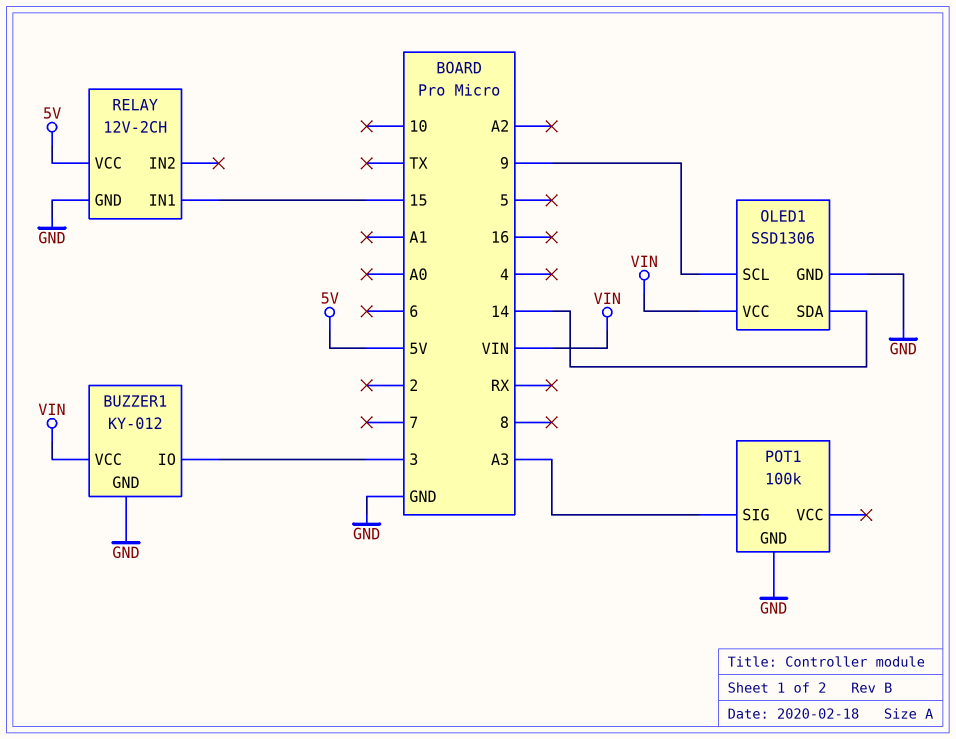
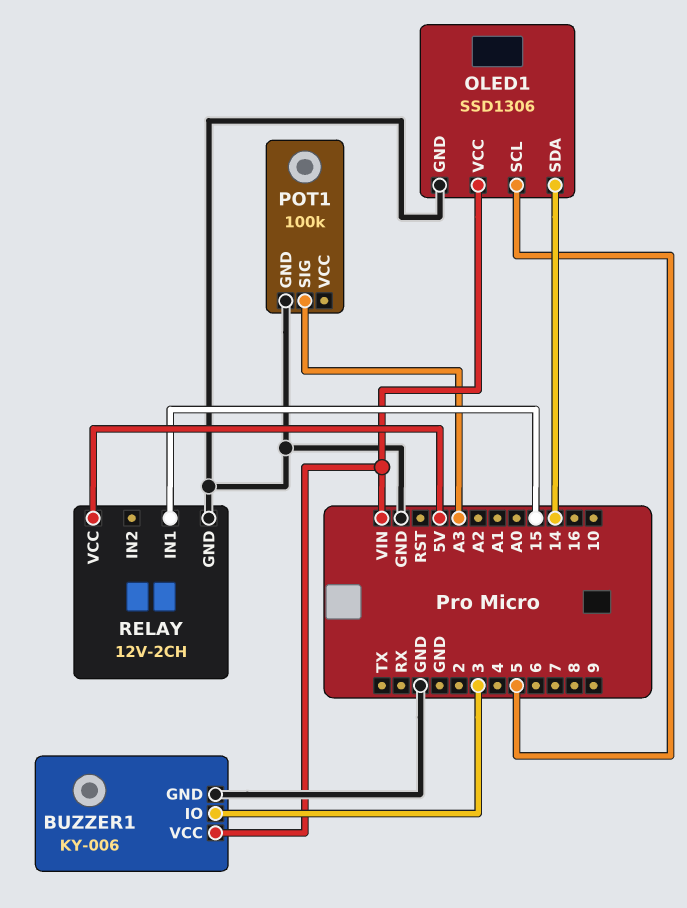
BUZZER1: KY-012 -> KY-006
OLED1 pin SCL: 9 -> 5

